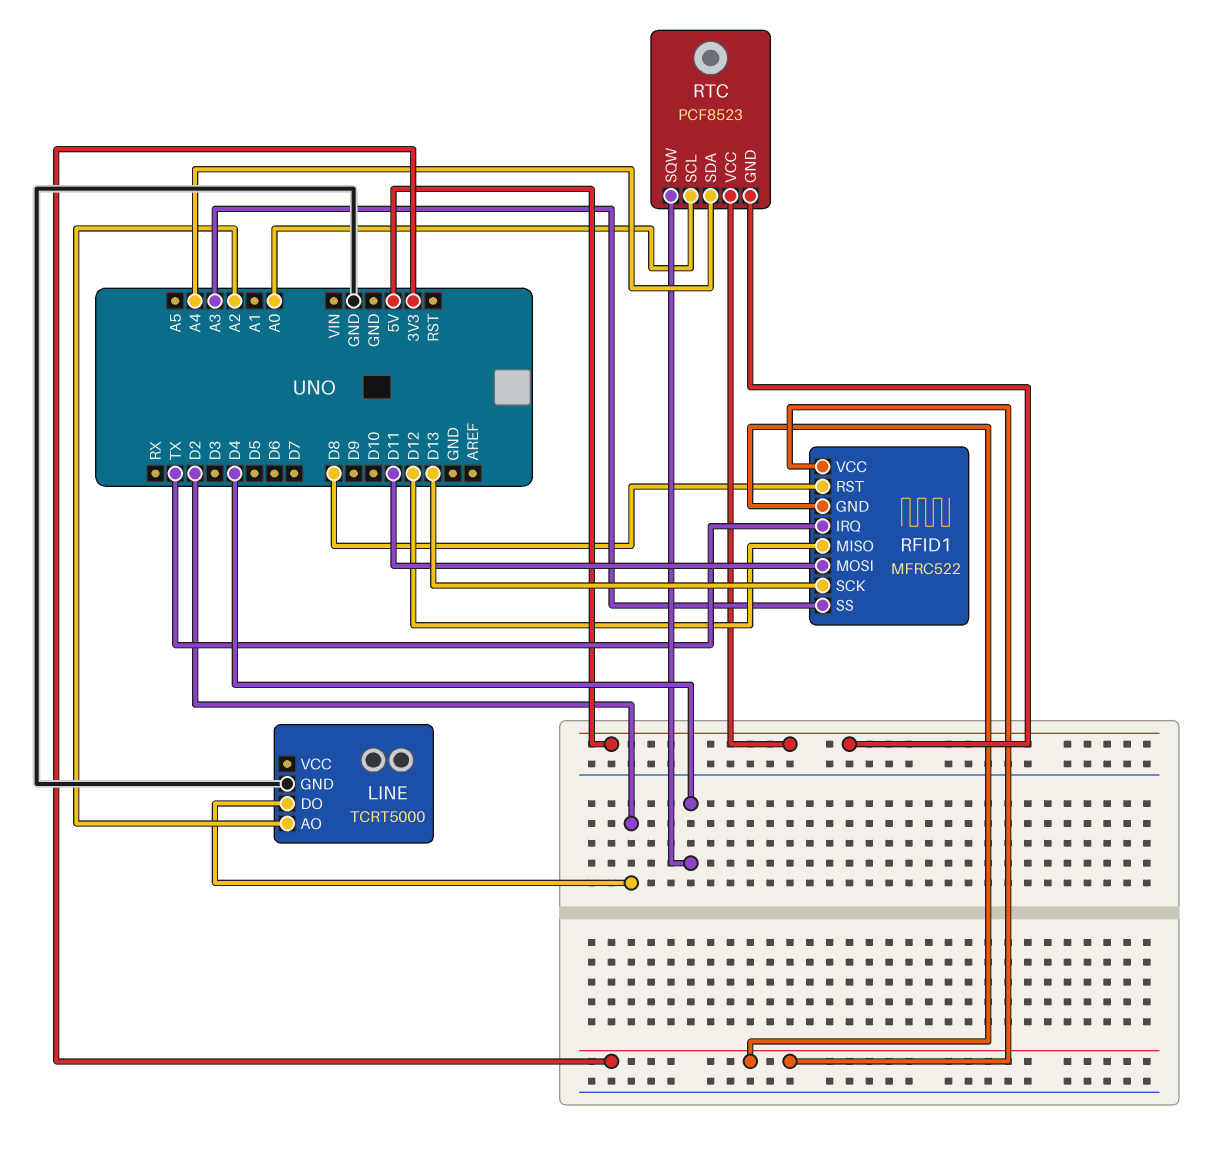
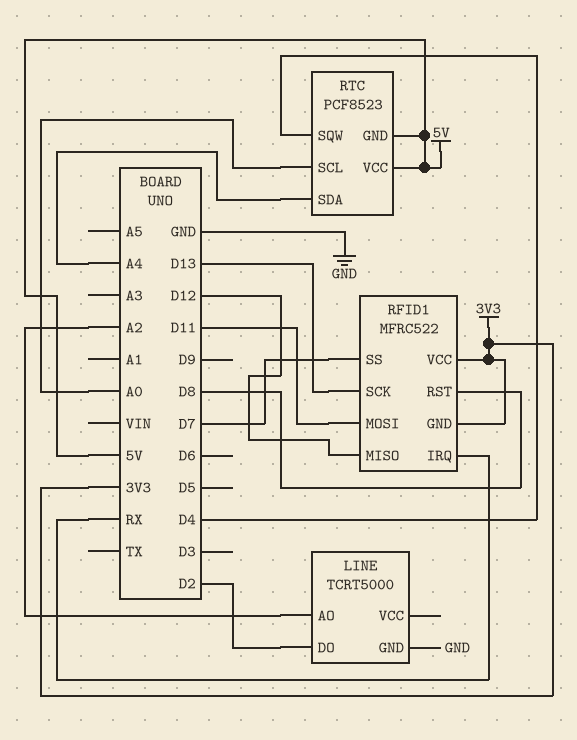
RFID1 pin IRQ: TX -> RX
RFID1 pin SS: A3 -> D7

